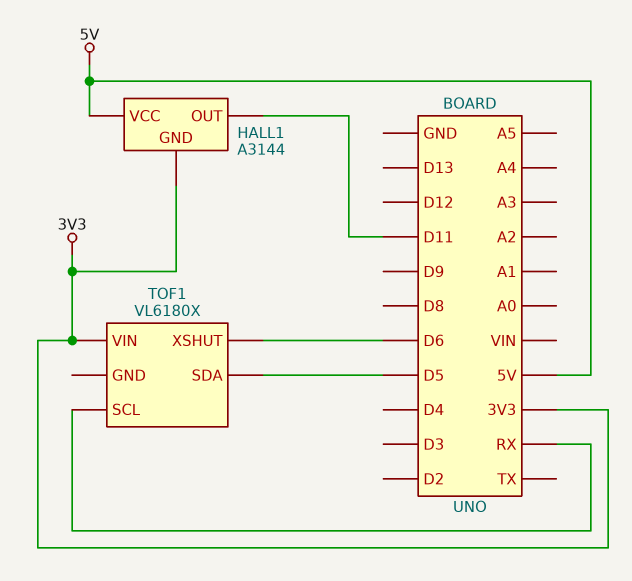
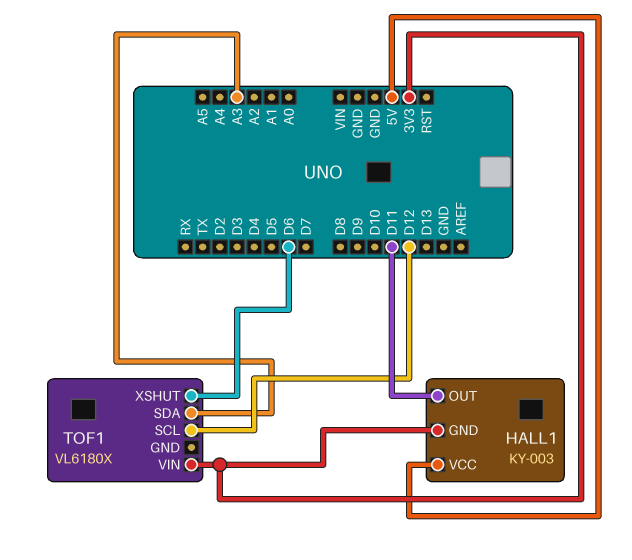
HALL1: A3144 -> KY-003
TOF1 pin SCL: RX -> D12
TOF1 pin SDA: D5 -> A3

